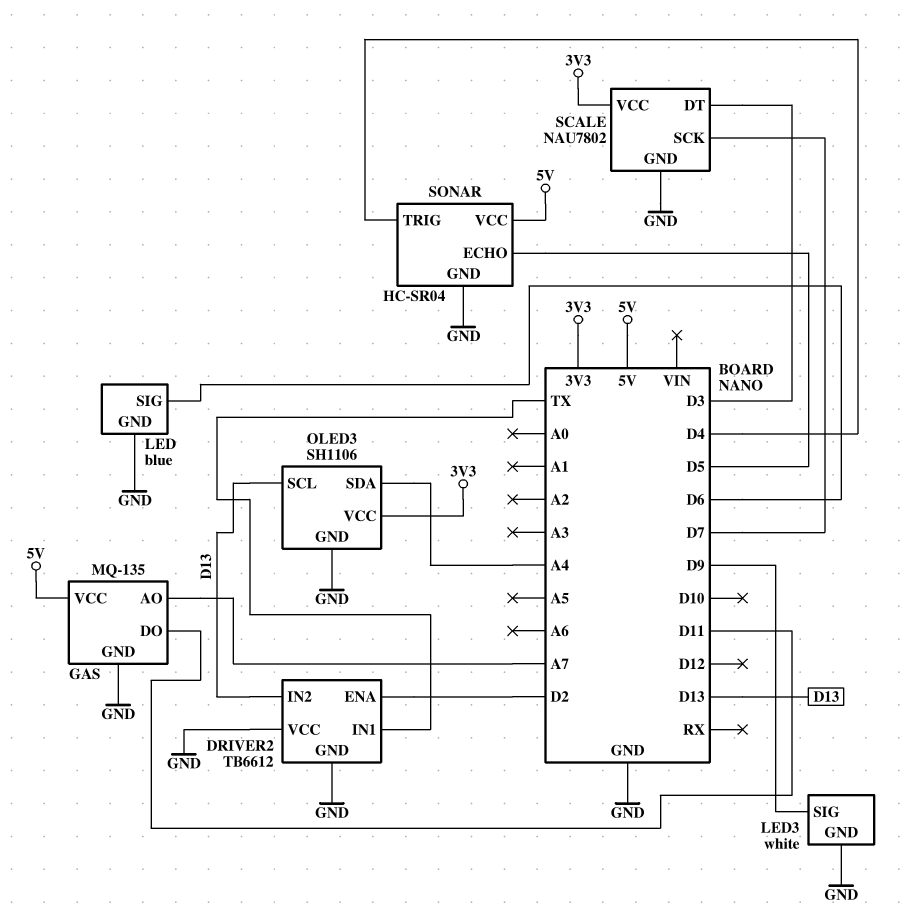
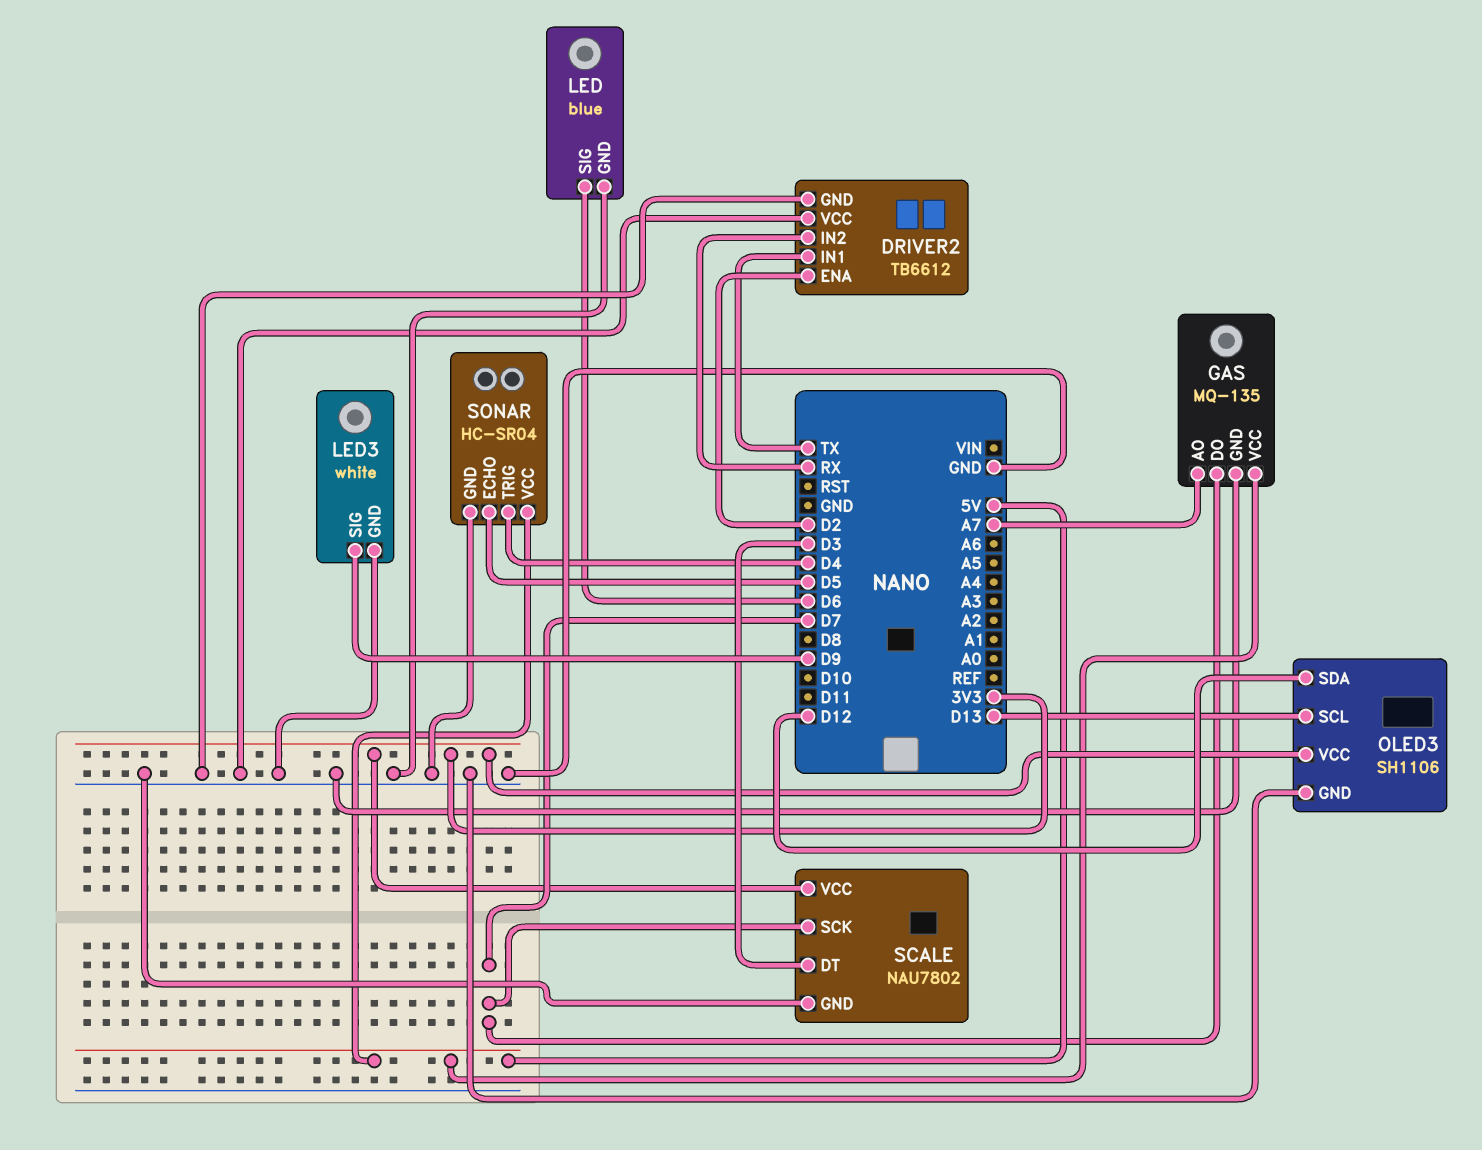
DRIVER2 pin IN2: D13 -> RX
GAS pin DO: D11 -> D7
OLED3 pin SDA: A4 -> D12

